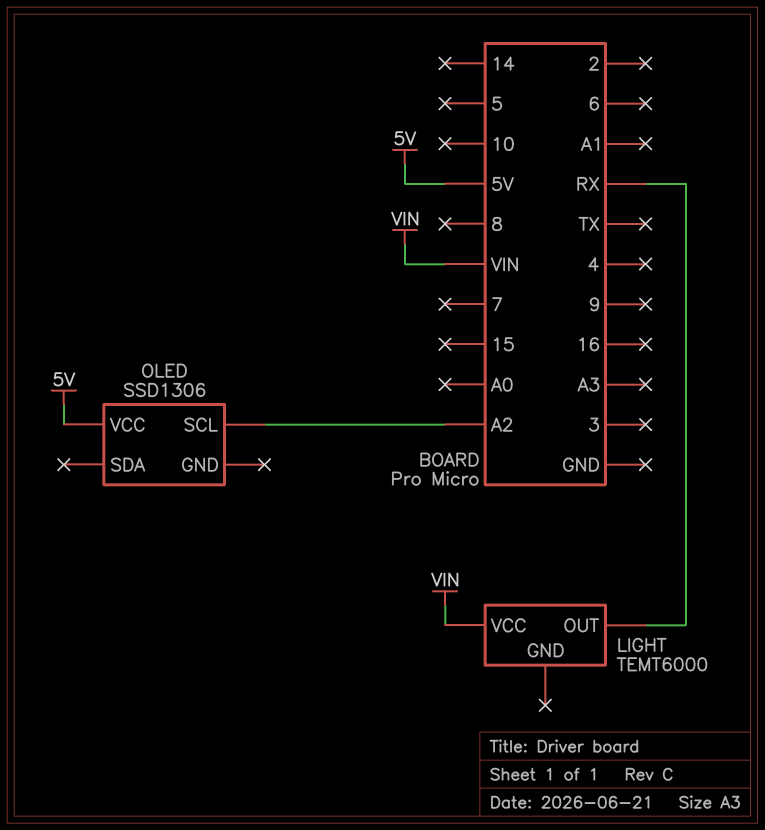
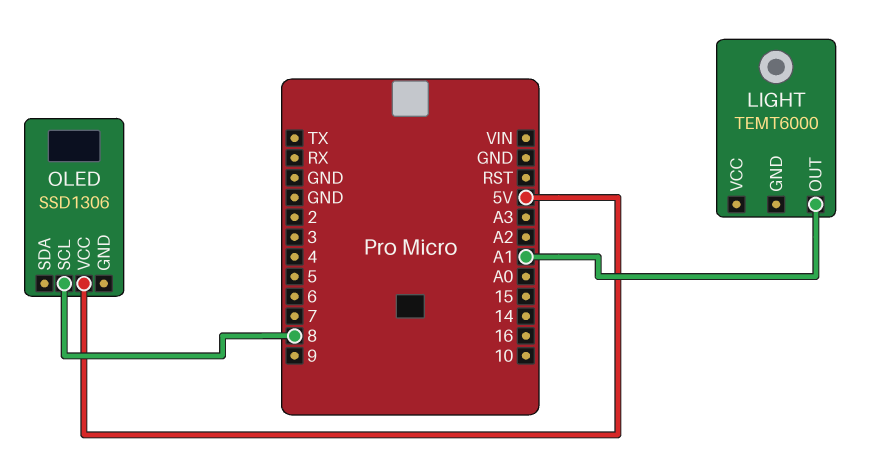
LIGHT pin OUT: RX -> A1
LIGHT pin VCC: VIN -> none
OLED pin SCL: A2 -> 8

